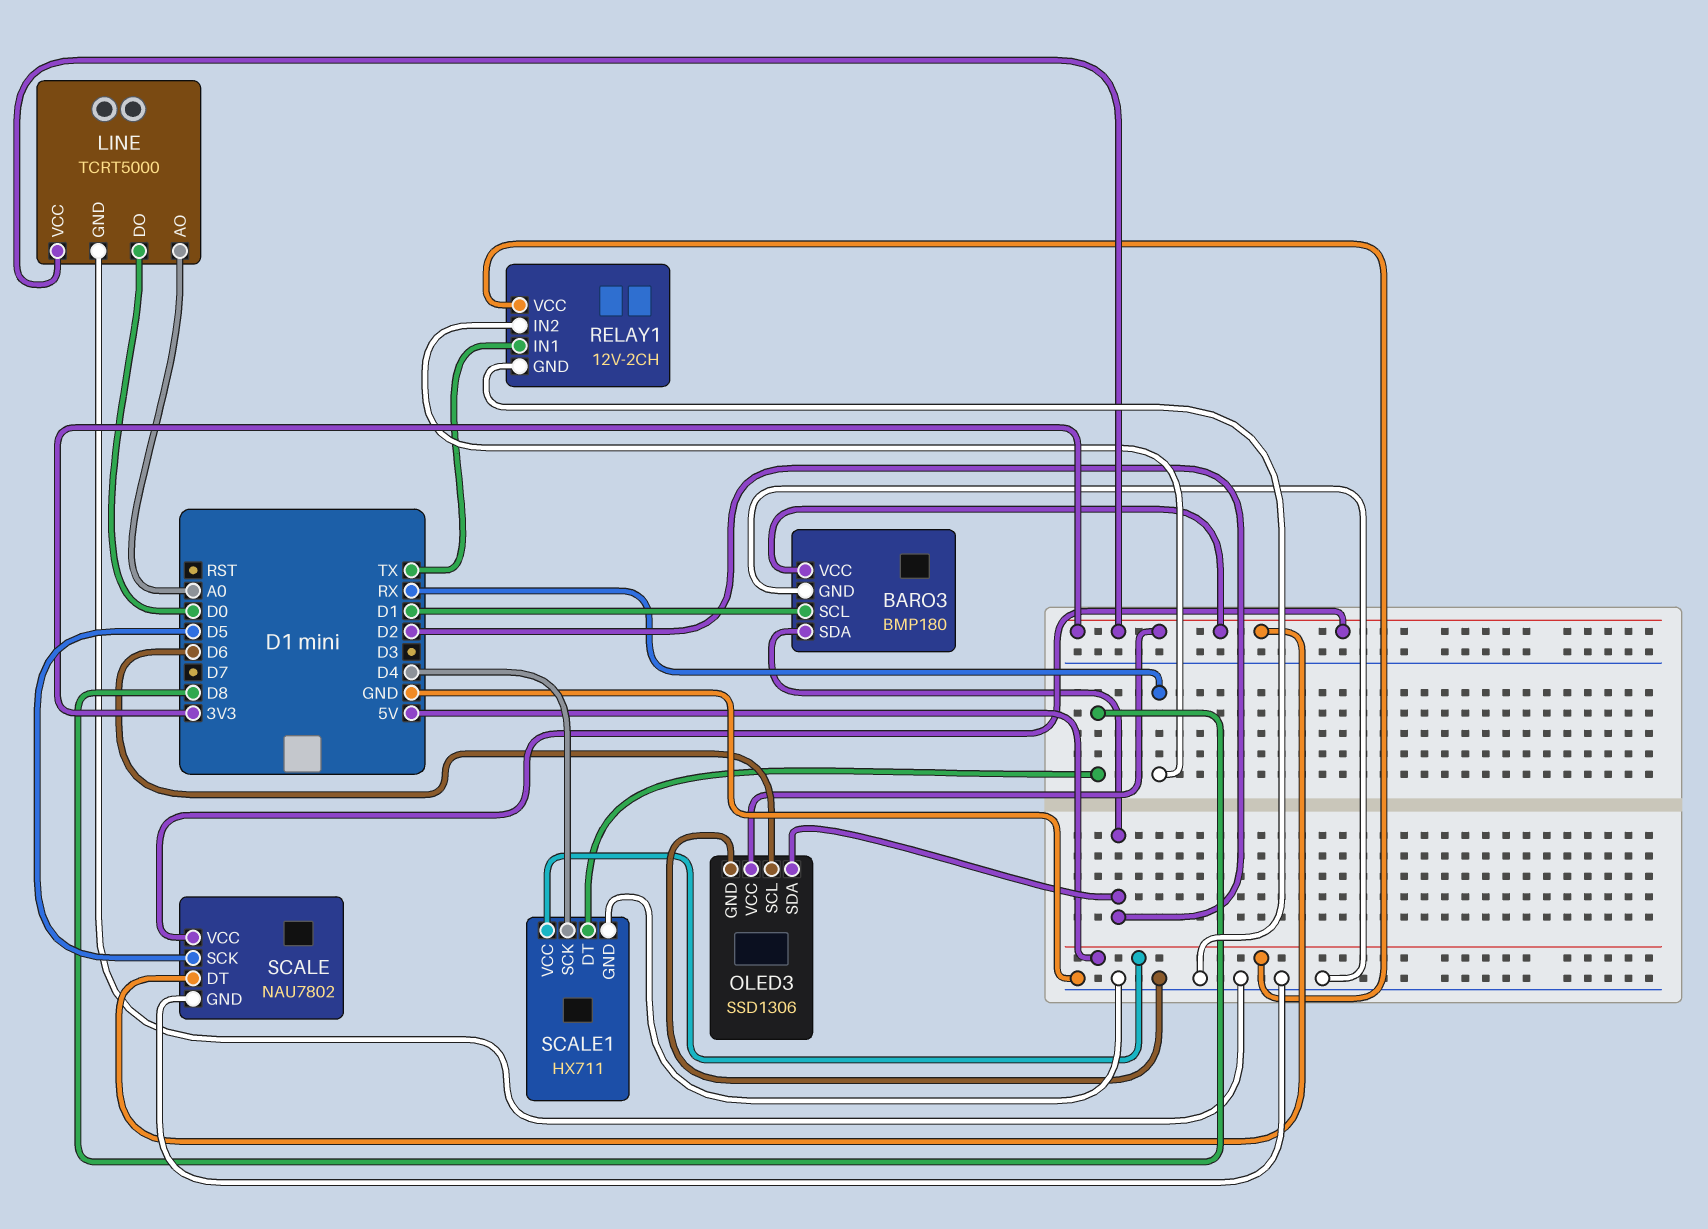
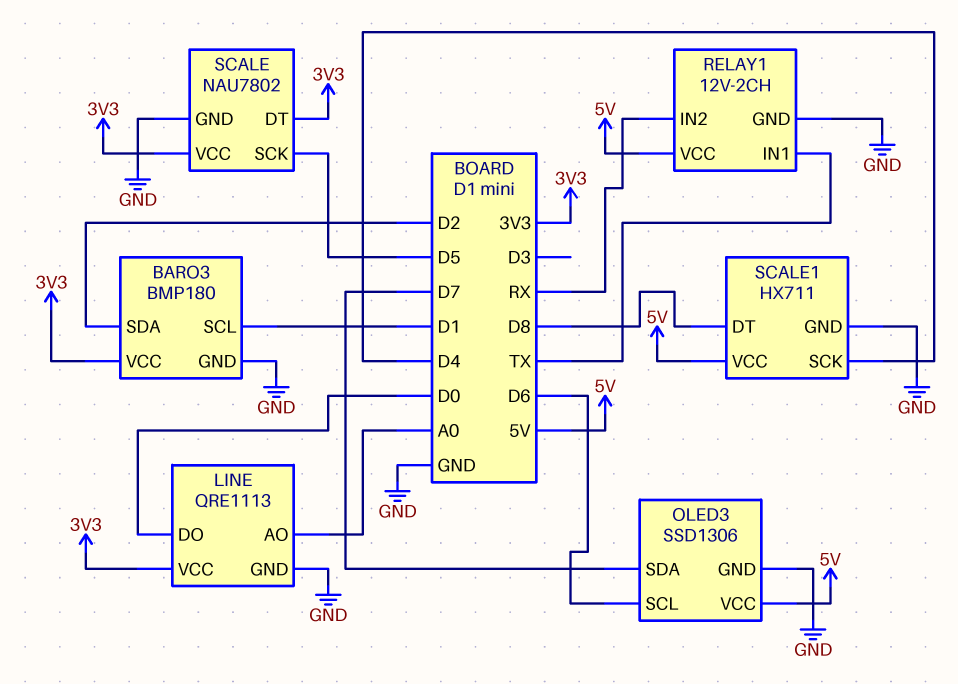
LINE: TCRT5000 -> QRE1113
OLED3 pin SDA: D2 -> D7
OLED3 pin VCC: 3V3 -> 5V

